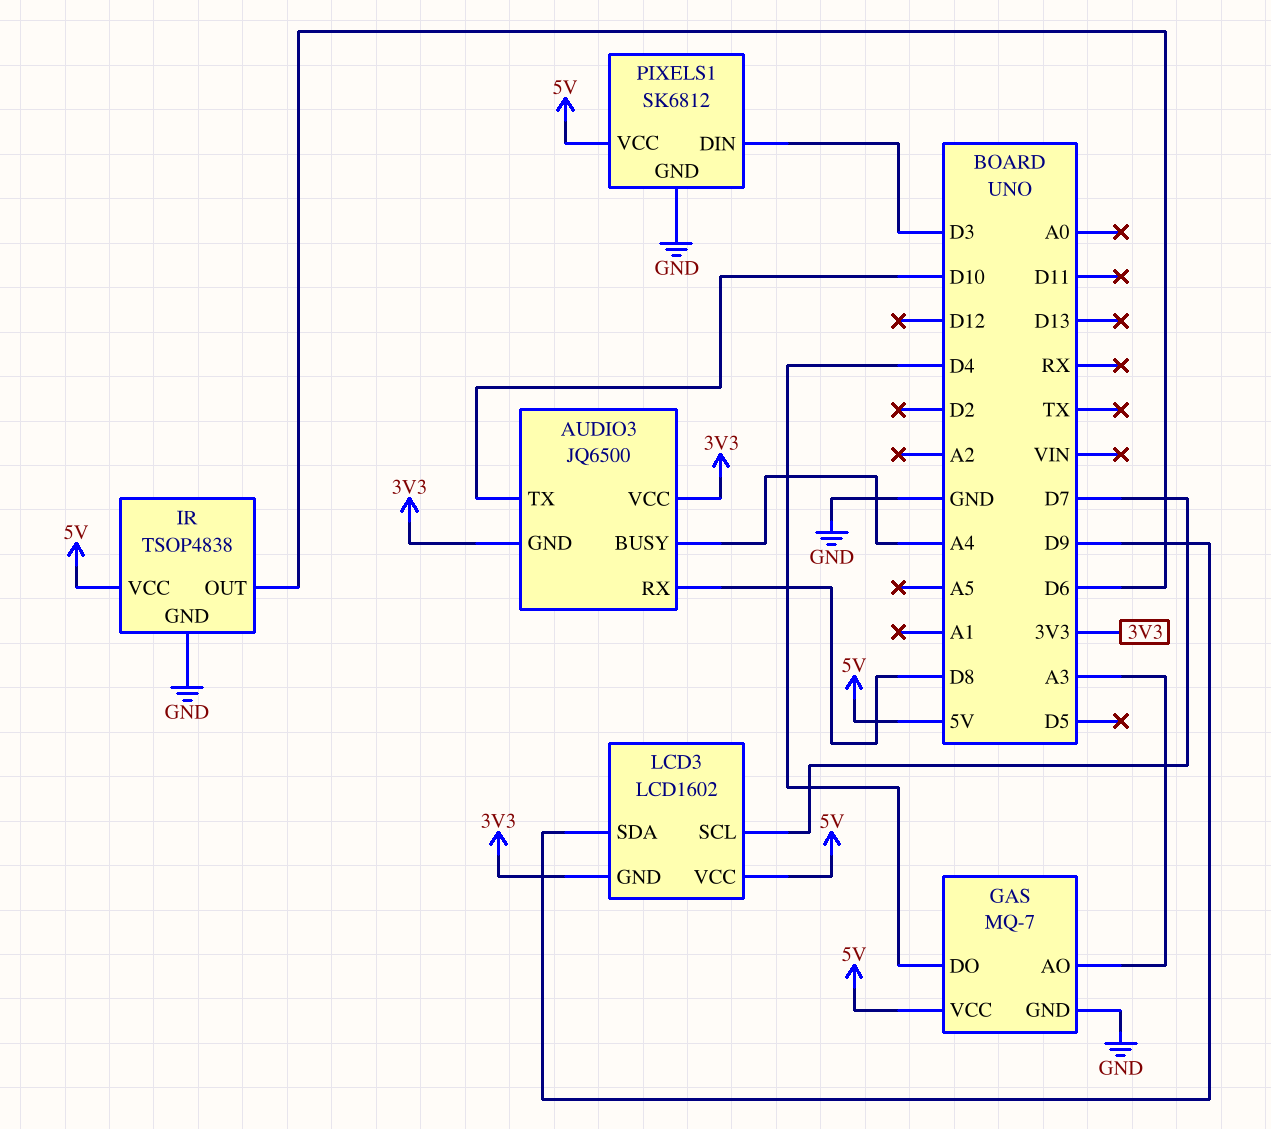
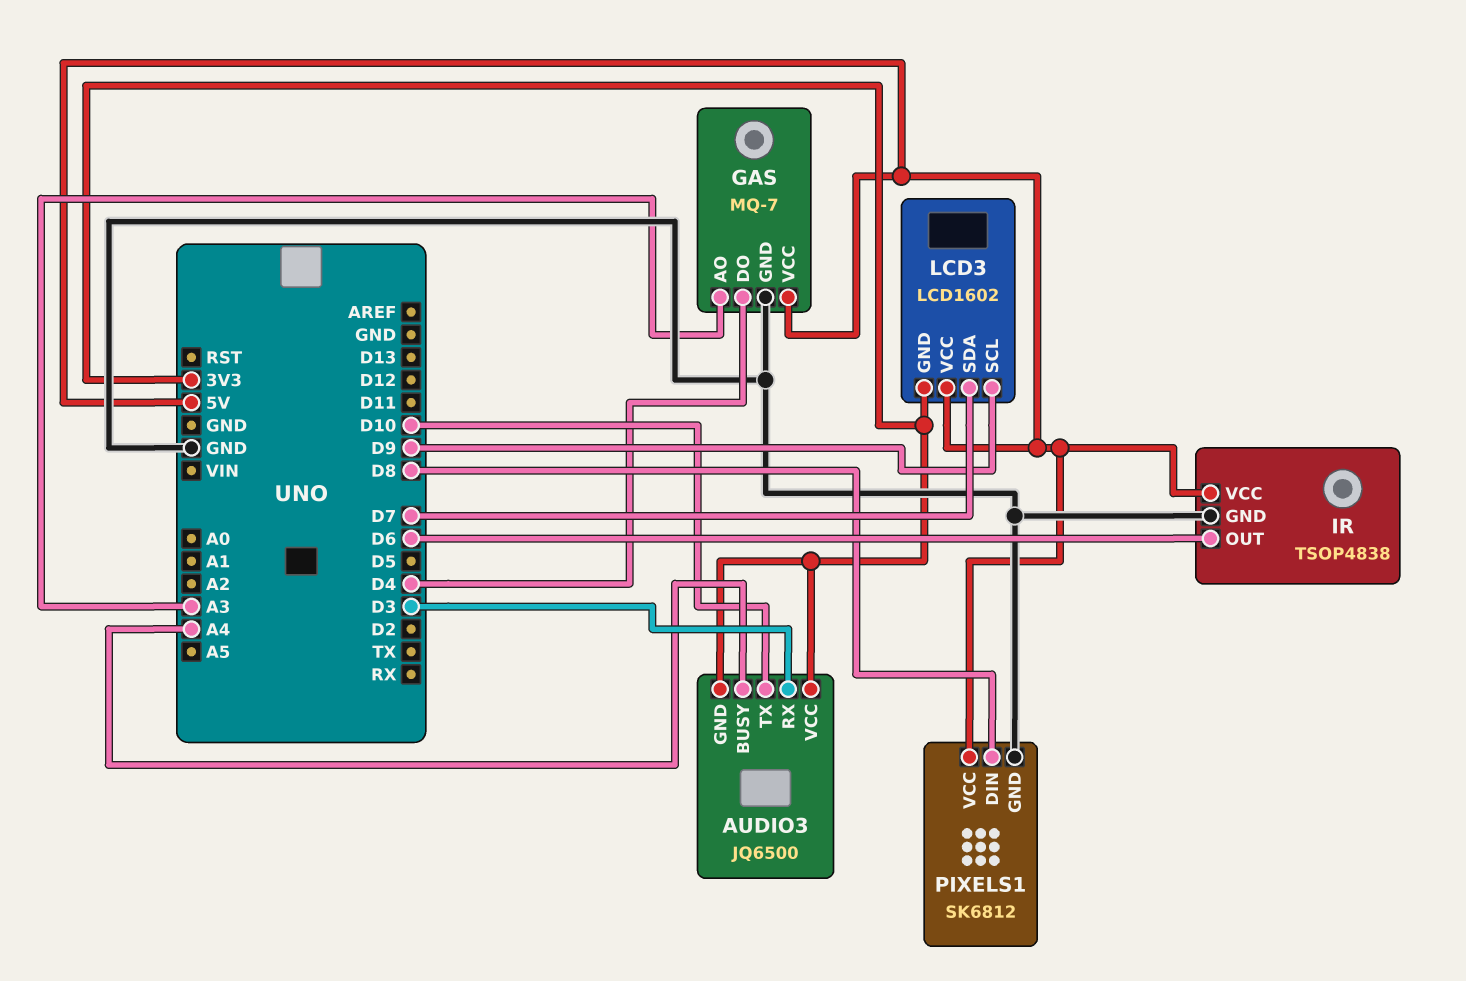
AUDIO3 pin RX: D8 -> D3
LCD3 pin SCL: D7 -> D9
LCD3 pin SDA: D9 -> D7
PIXELS1 pin DIN: D3 -> D8

